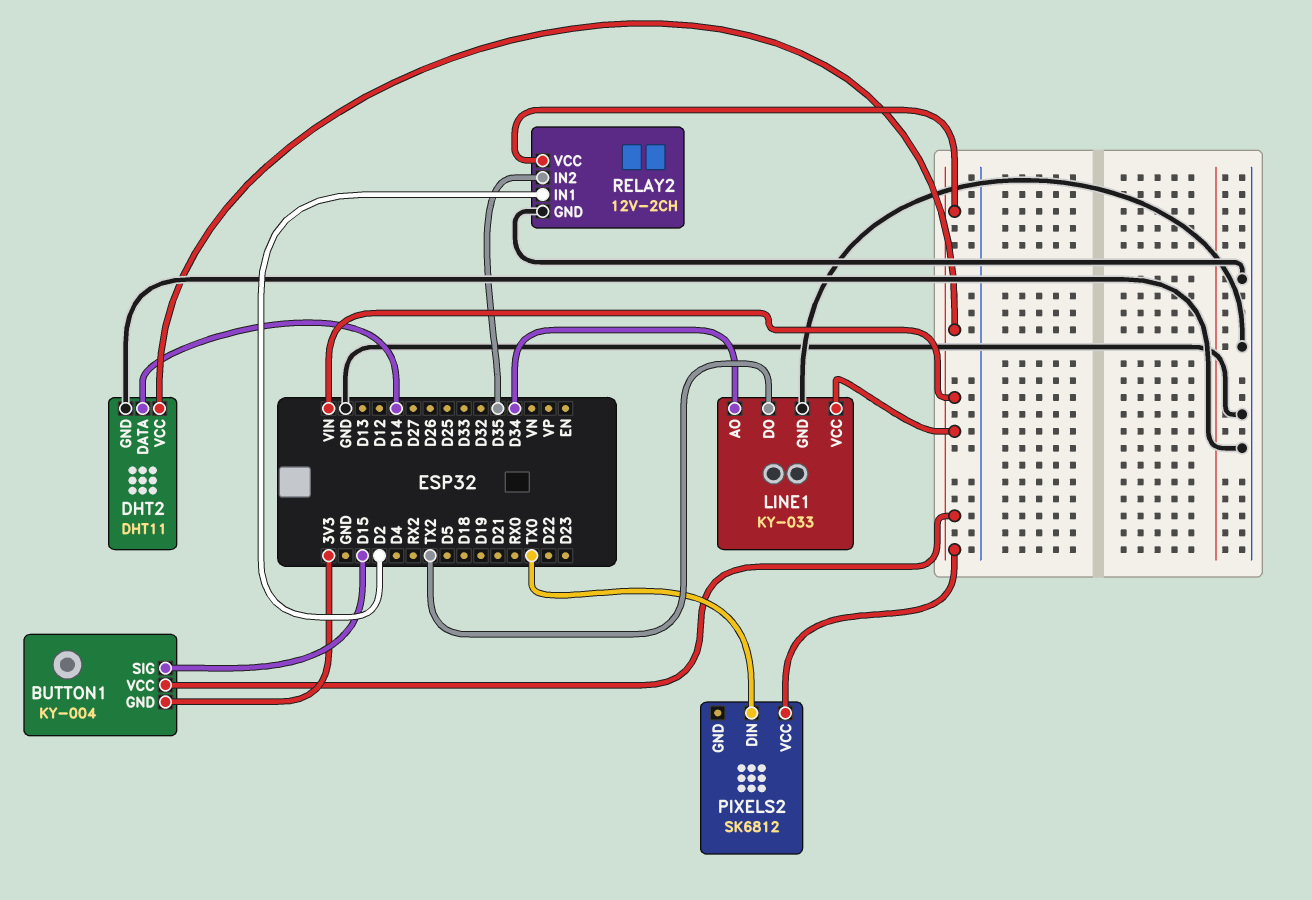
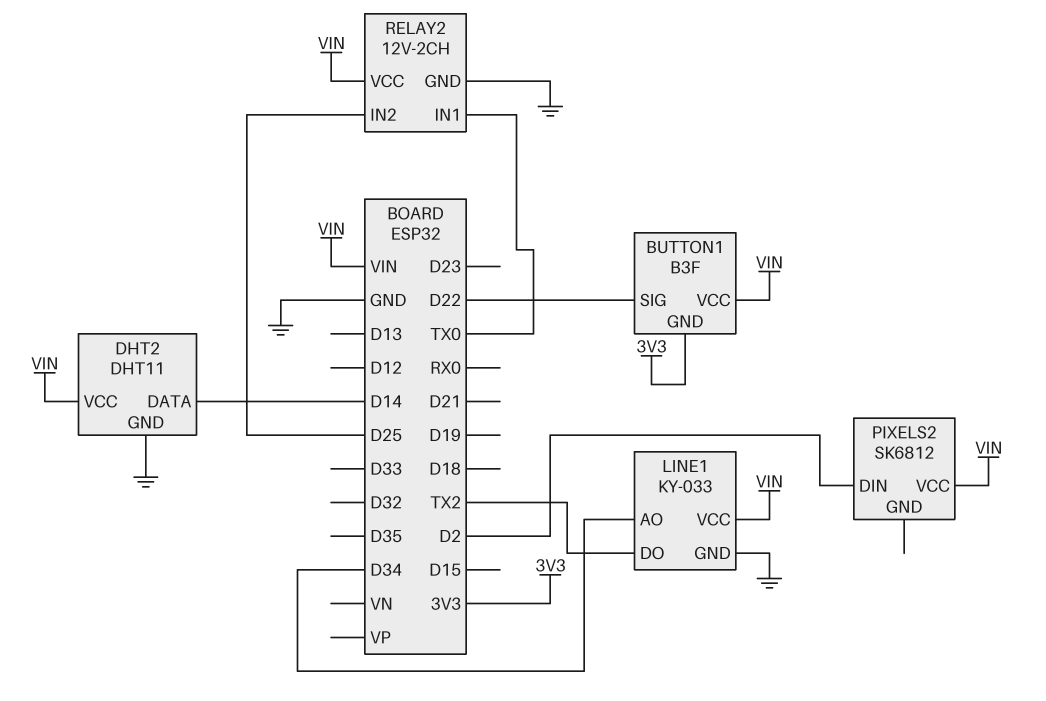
BUTTON1: KY-004 -> B3F
BUTTON1 pin SIG: D15 -> D22
PIXELS2 pin DIN: TX0 -> D2
RELAY2 pin IN1: D2 -> TX0
RELAY2 pin IN2: D35 -> D25

